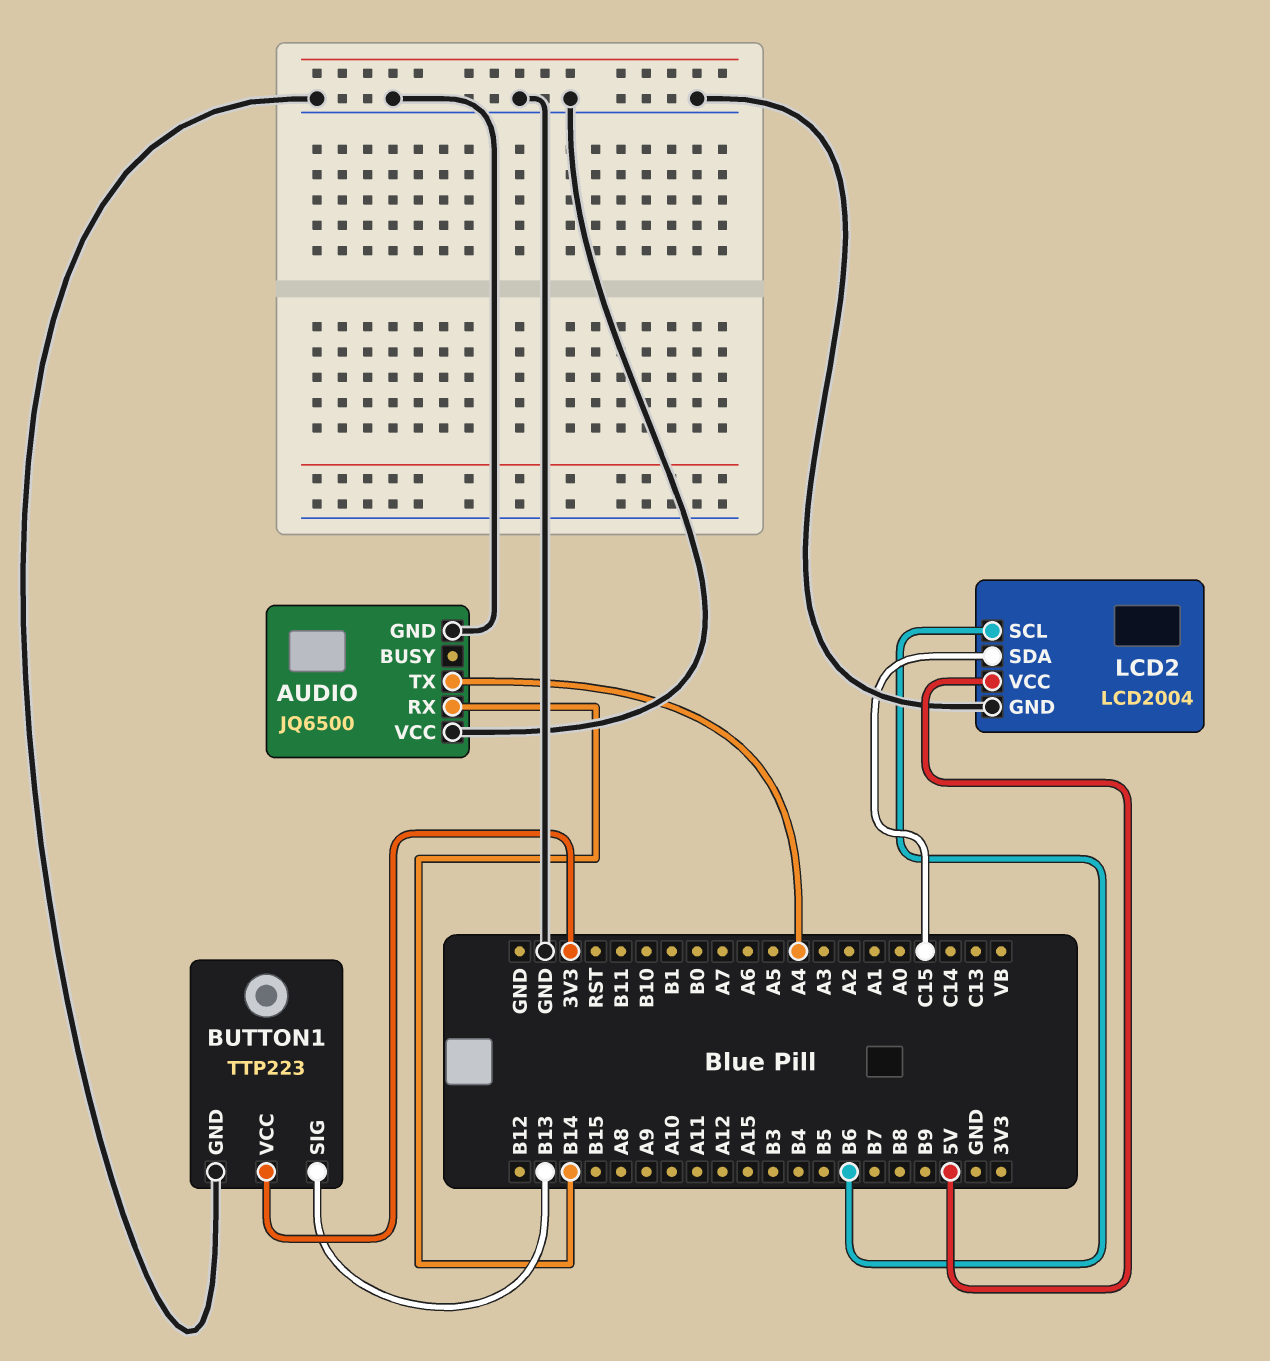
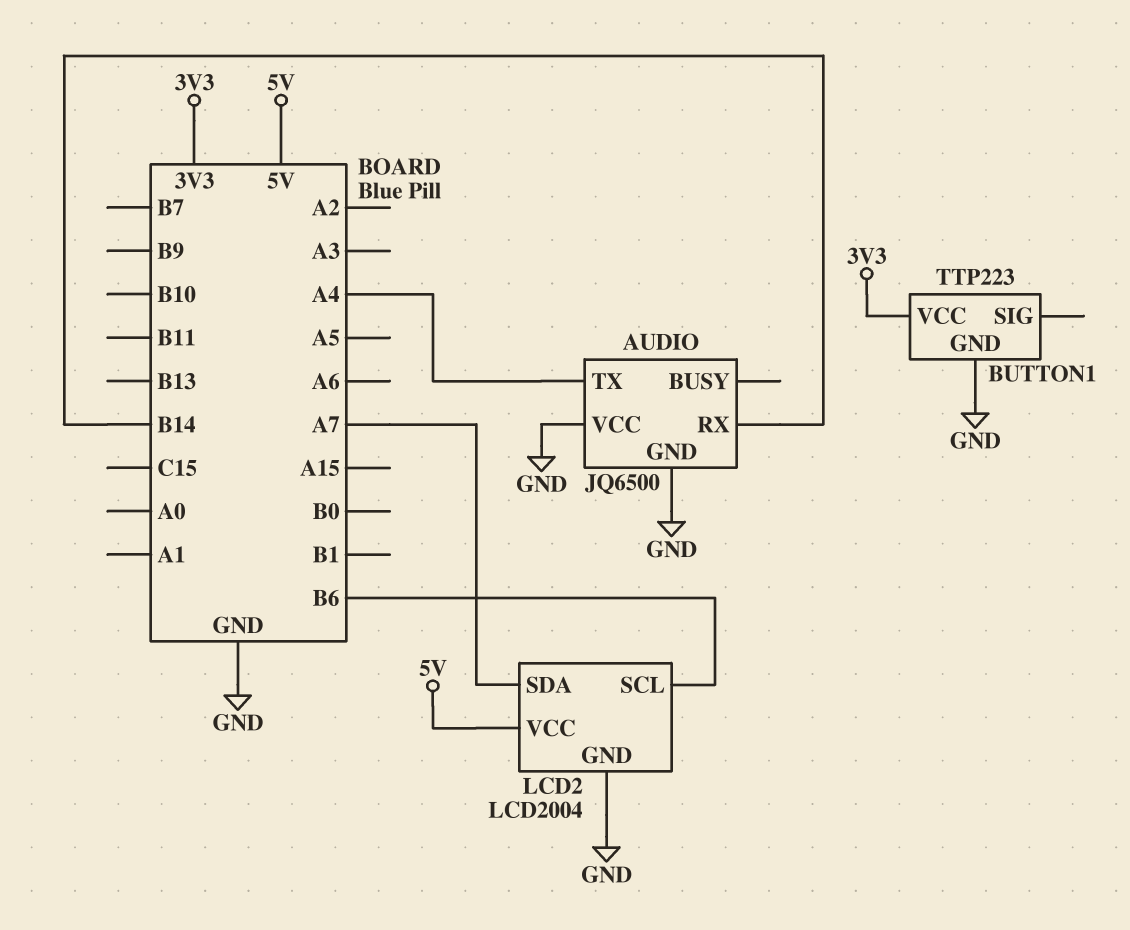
BUTTON1 pin SIG: B13 -> none
LCD2 pin SDA: C15 -> A7

